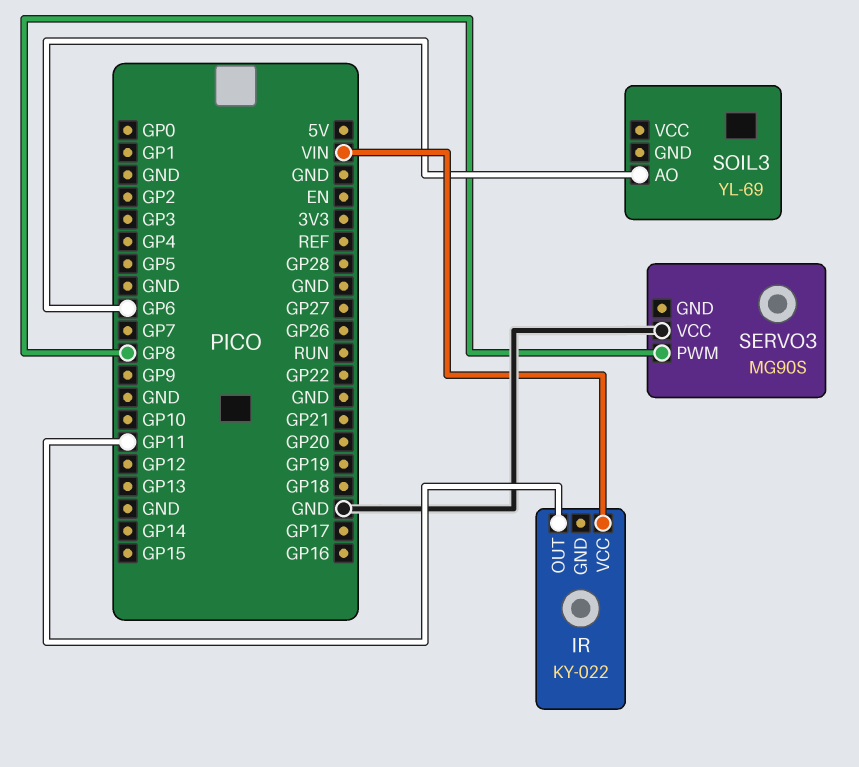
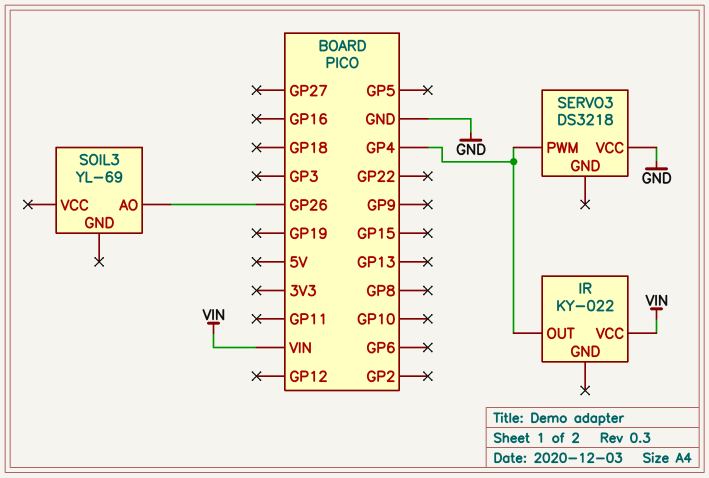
IR pin OUT: GP11 -> GP4
SERVO3: MG90S -> DS3218
SERVO3 pin PWM: GP8 -> GP4
SOIL3 pin AO: GP6 -> GP26

